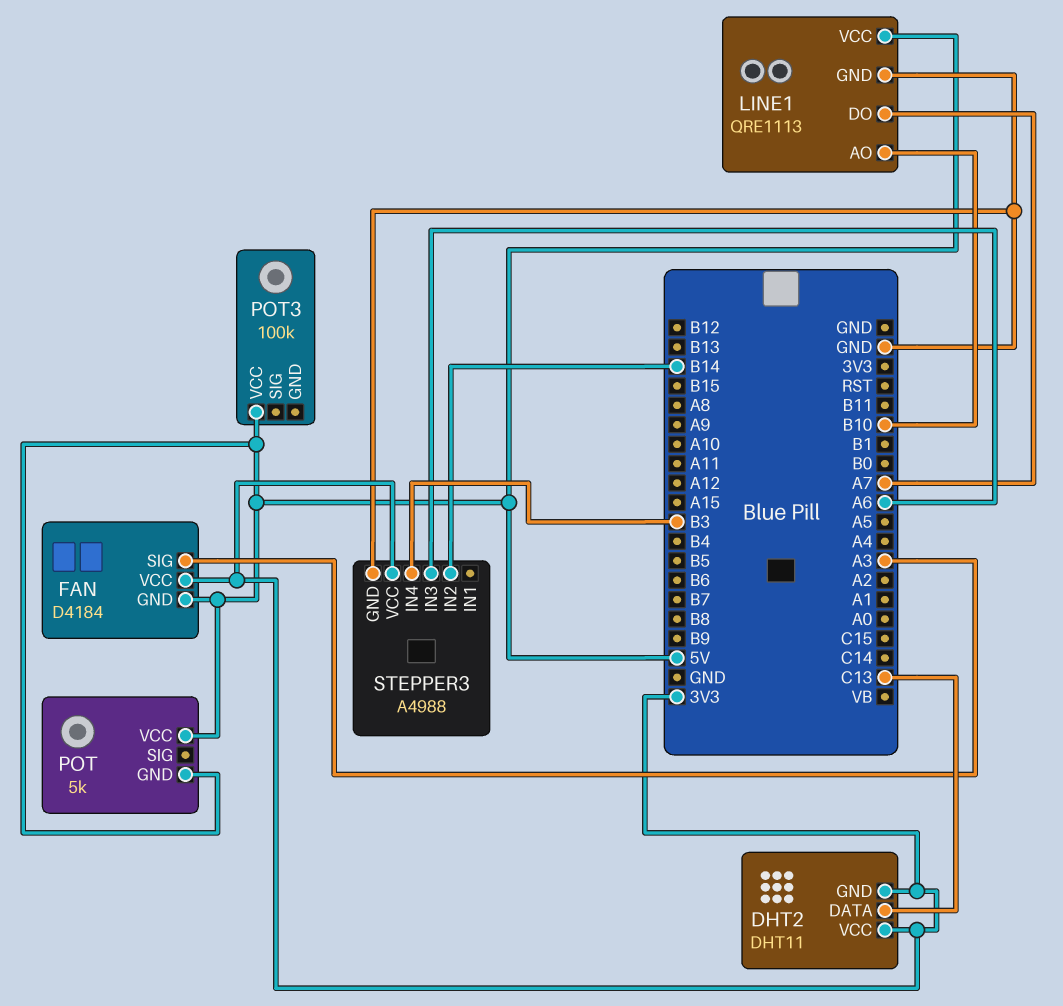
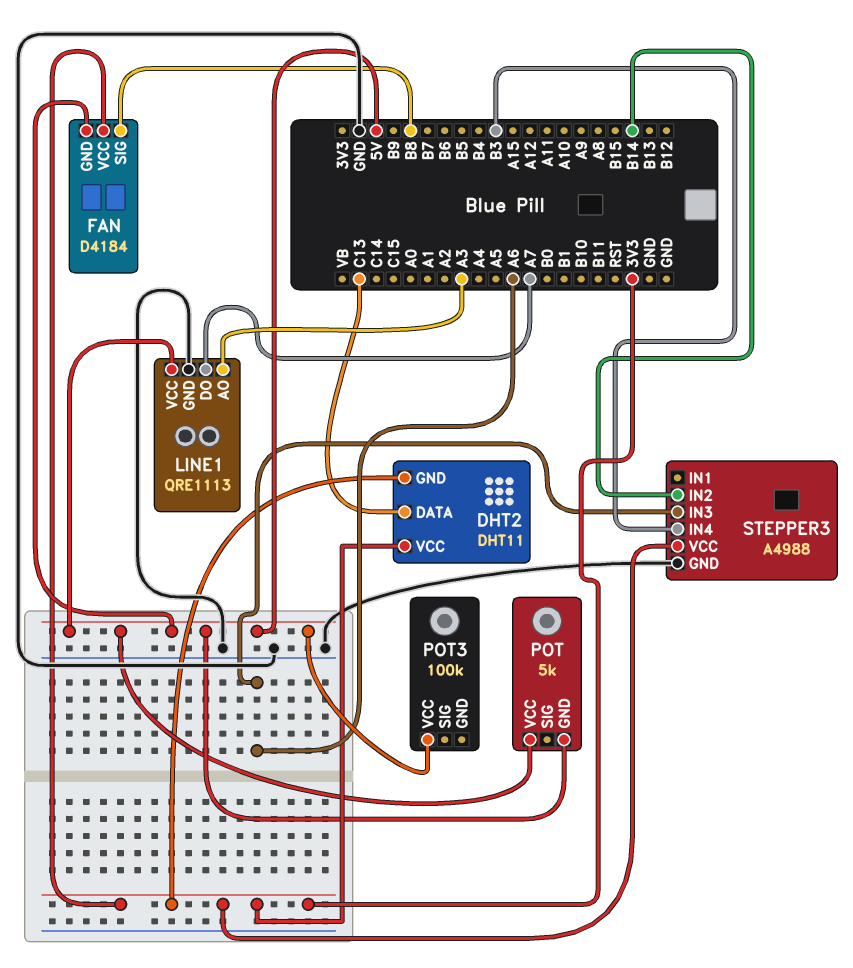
FAN pin SIG: A3 -> B8
LINE1 pin AO: B10 -> A3

